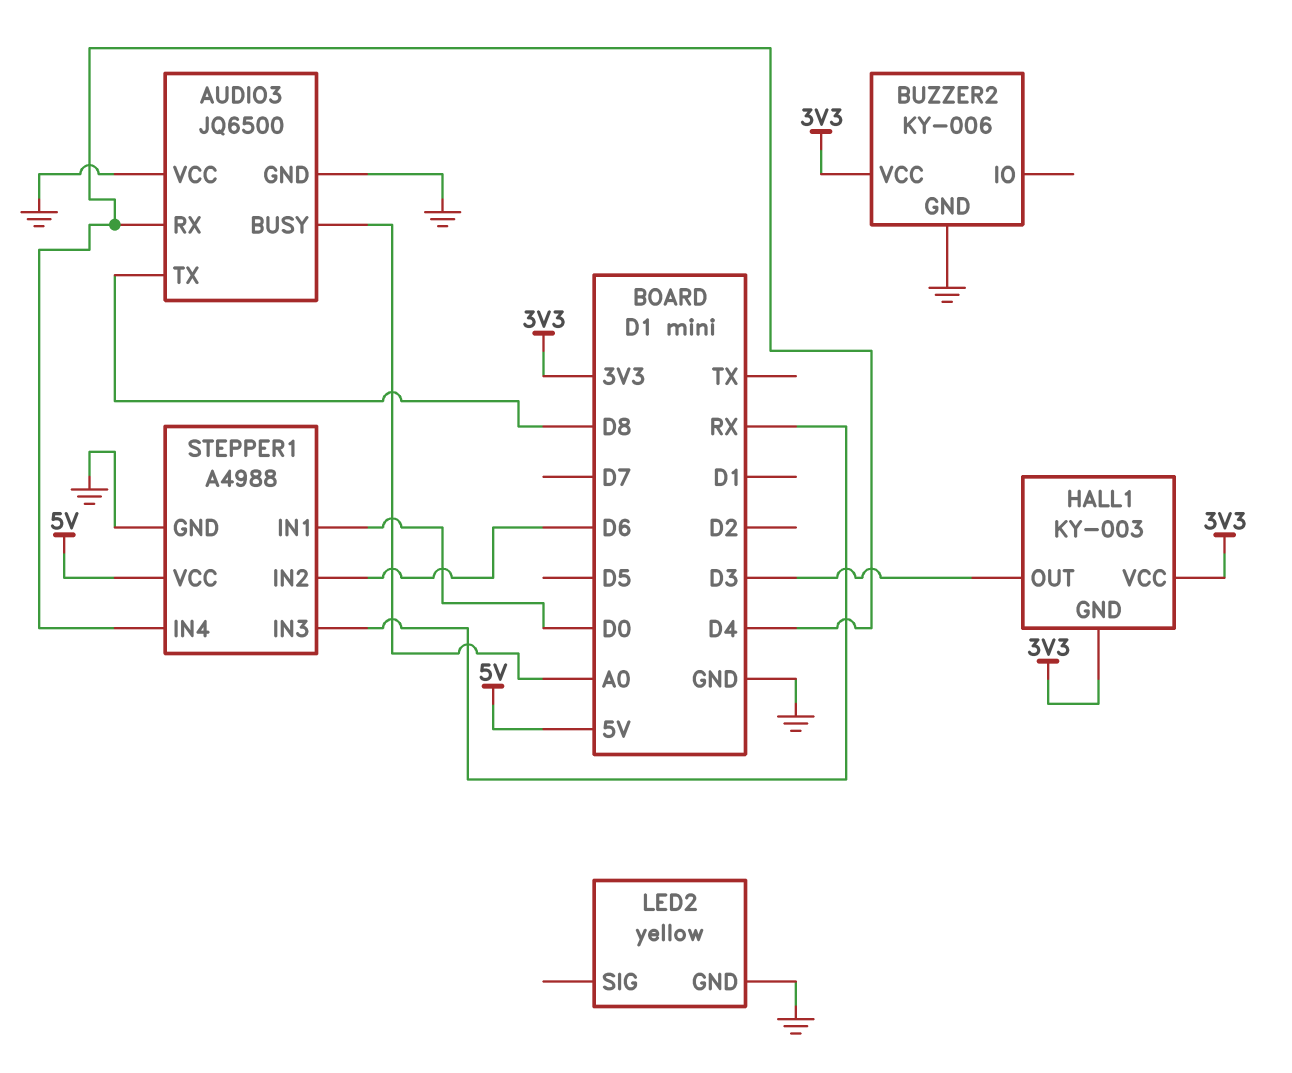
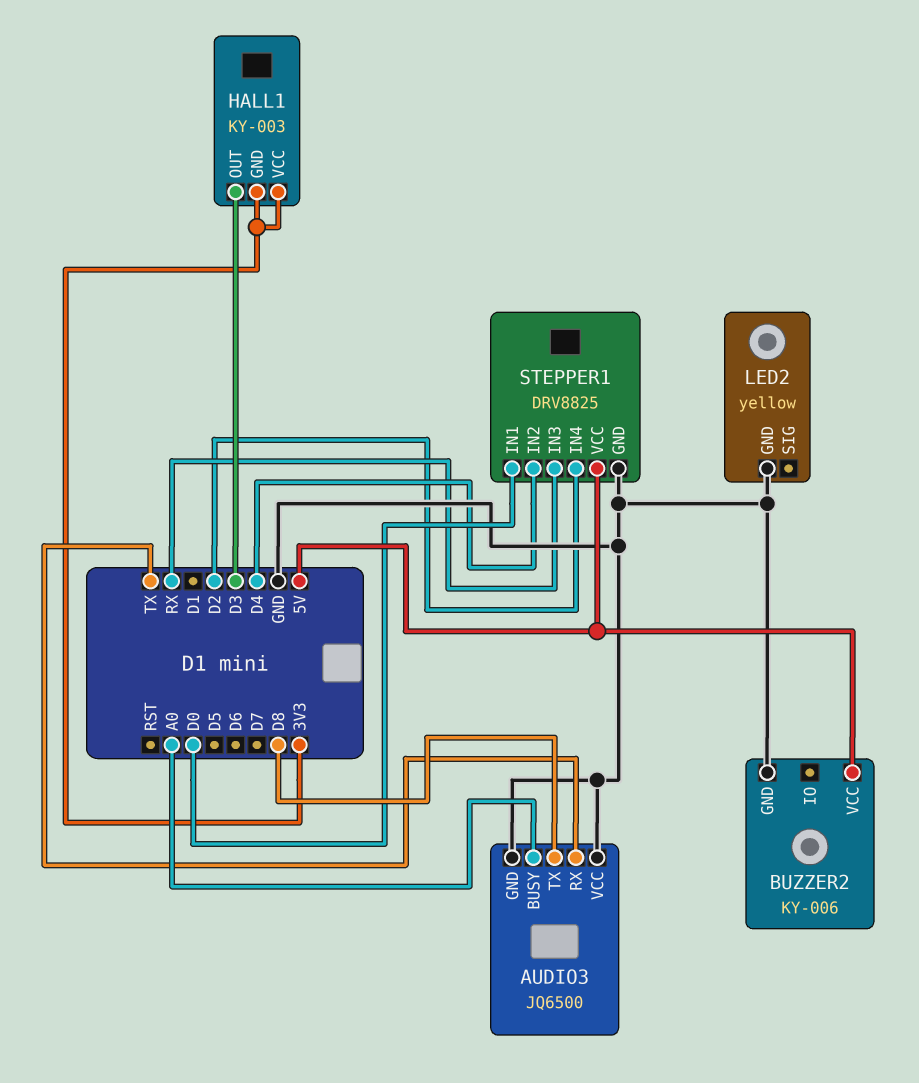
AUDIO3 pin RX: D4 -> TX
BUZZER2 pin VCC: 3V3 -> 5V
STEPPER1: A4988 -> DRV8825
STEPPER1 pin IN2: D6 -> D4
STEPPER1 pin IN4: D4 -> D2

